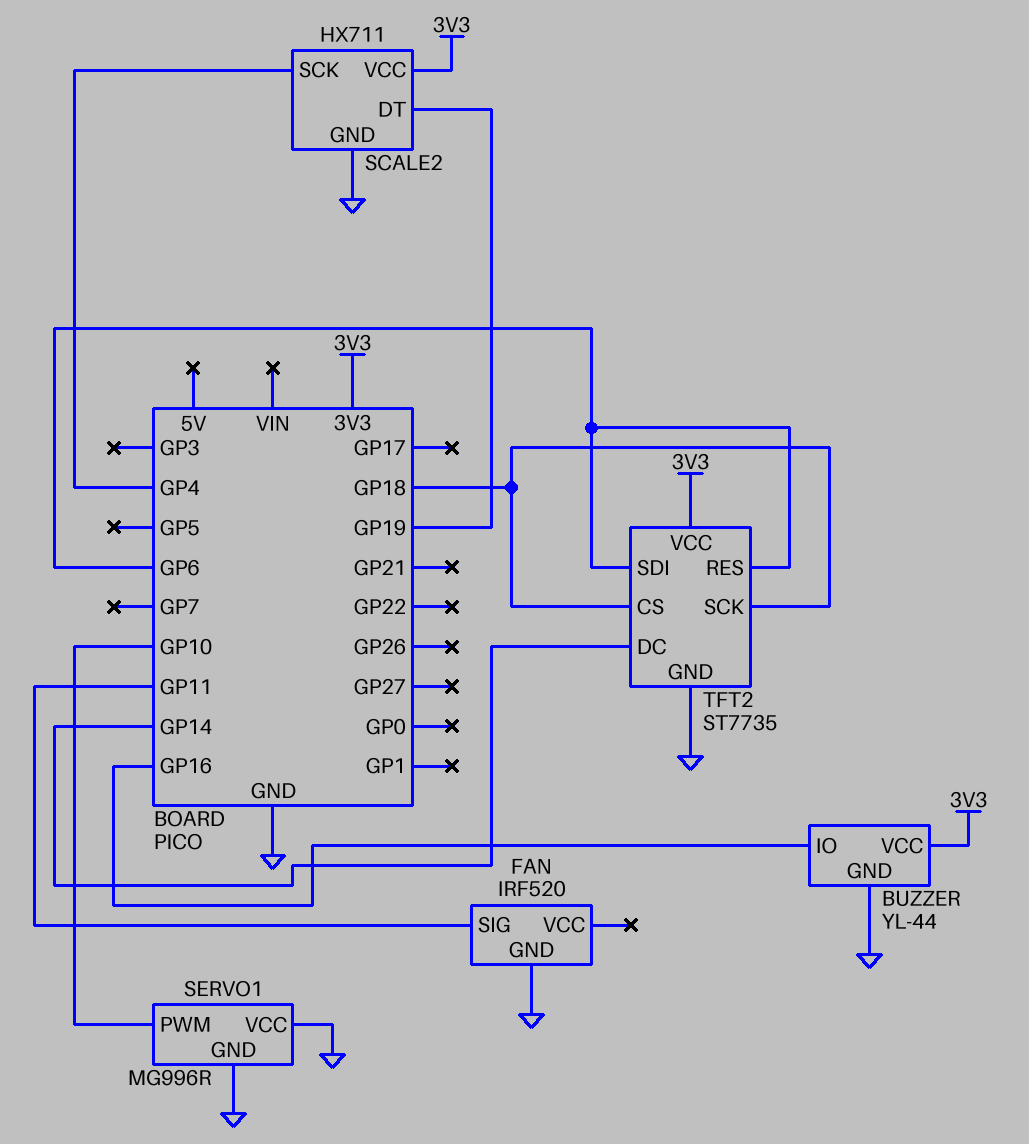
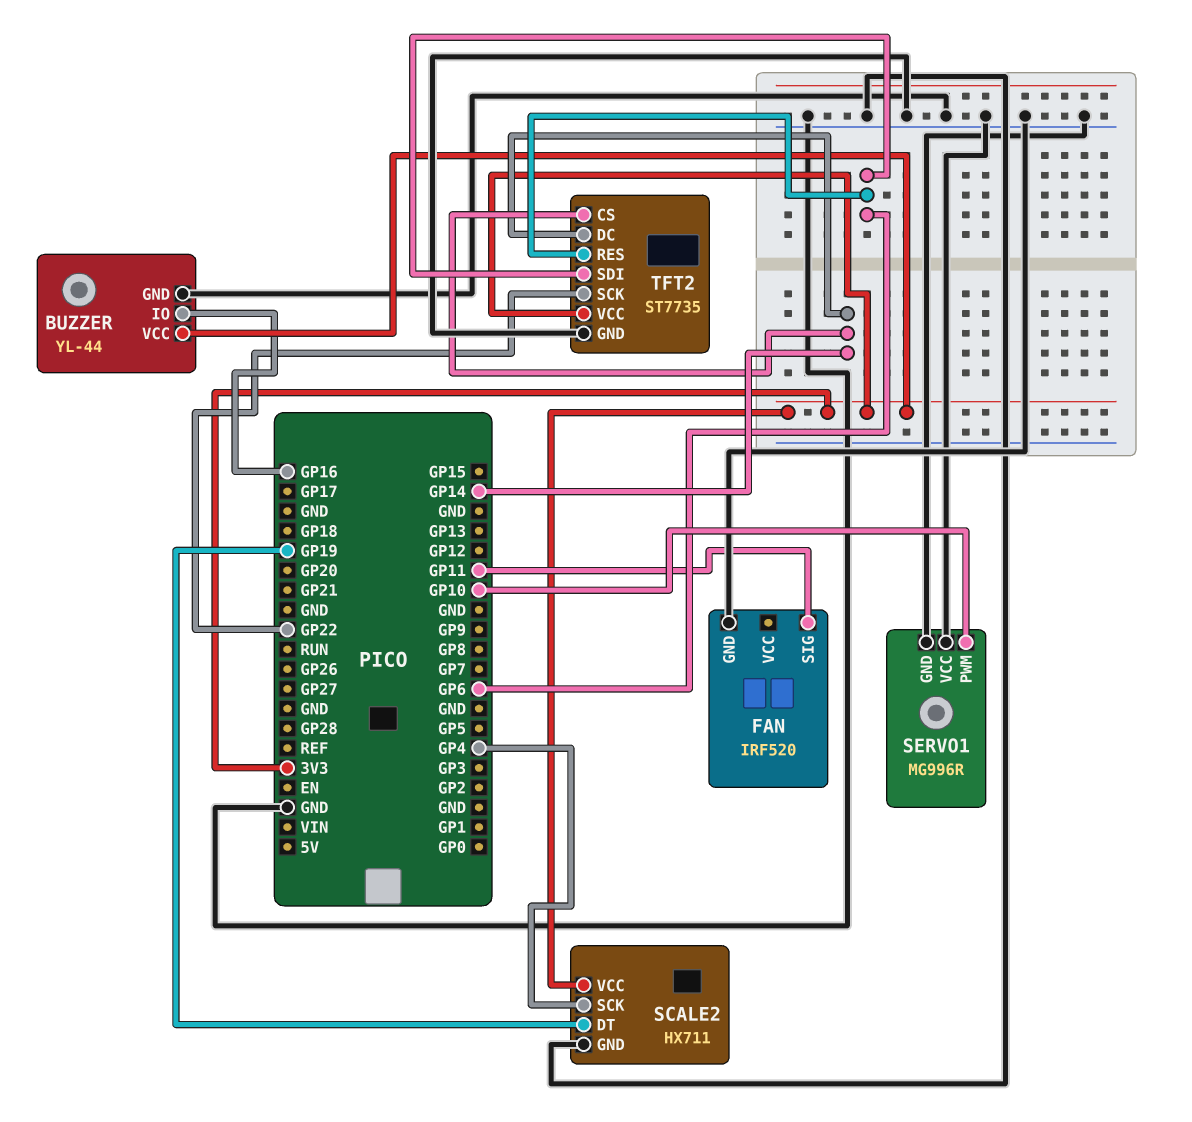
TFT2 pin CS: GP18 -> GP14
TFT2 pin SCK: GP18 -> GP22

